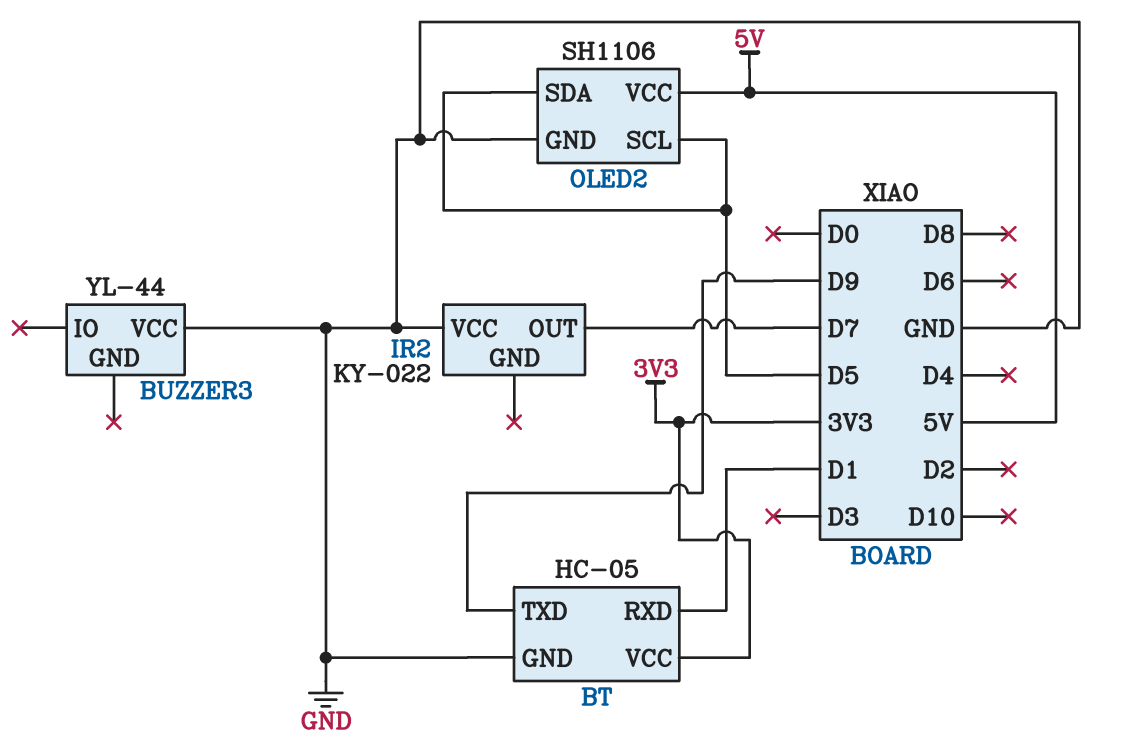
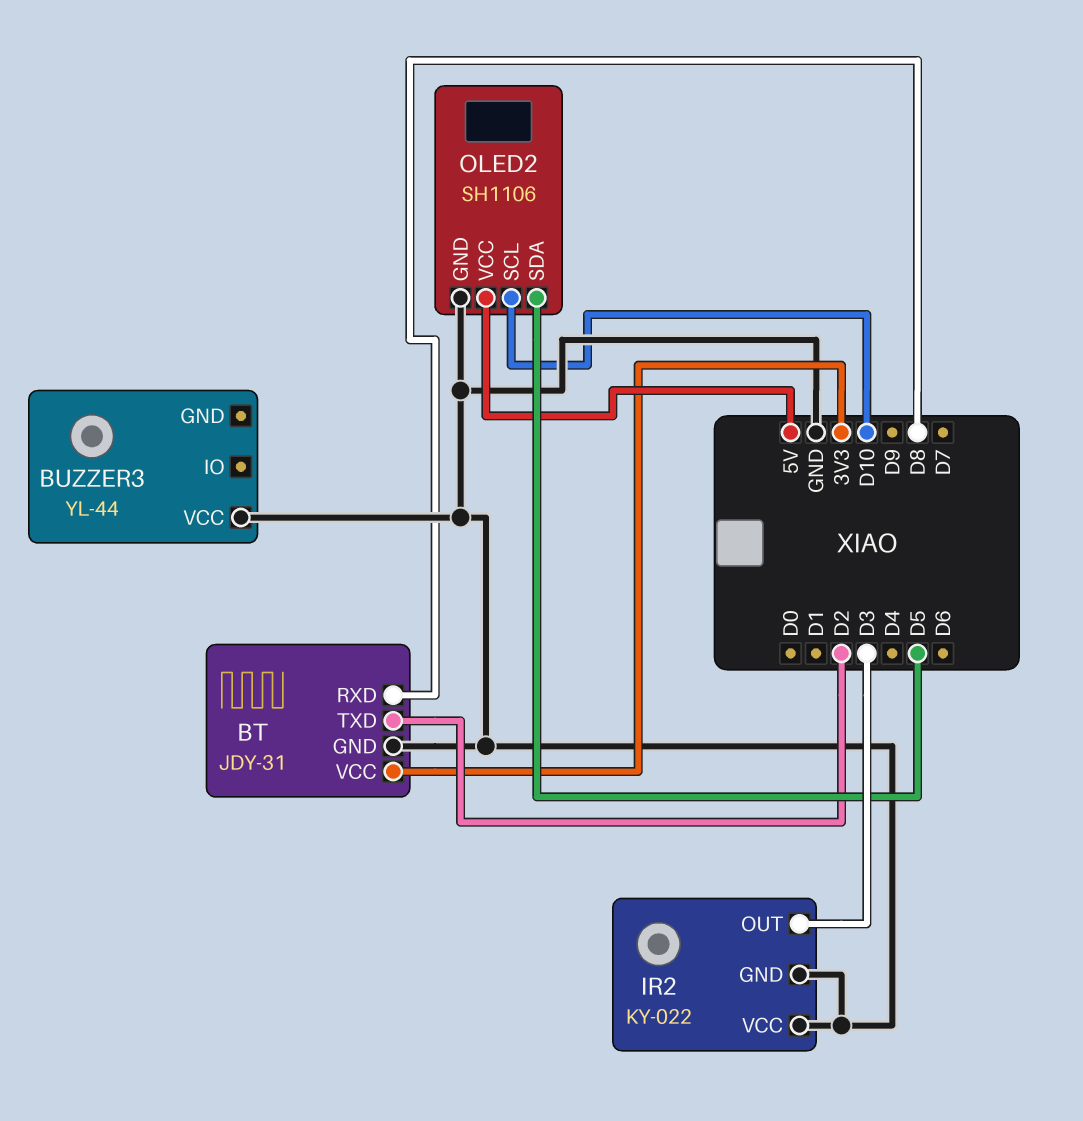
BT: HC-05 -> JDY-31
BT pin RXD: D1 -> D8
BT pin TXD: D9 -> D2
IR2 pin GND: none -> GND
IR2 pin OUT: D7 -> D3
OLED2 pin SCL: D5 -> D10

